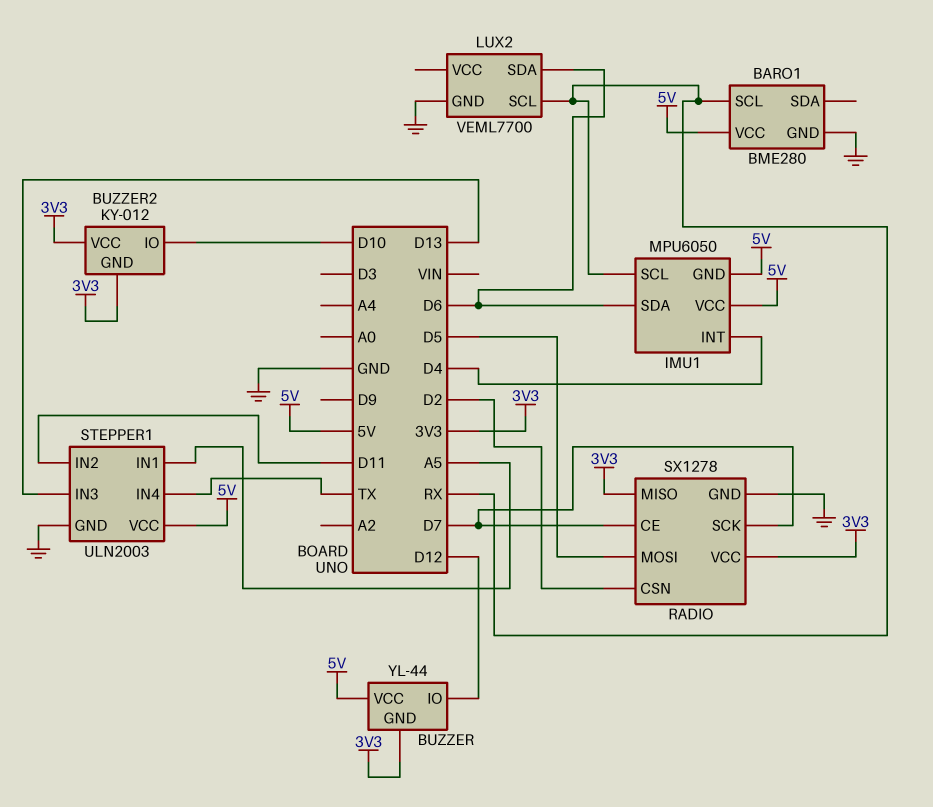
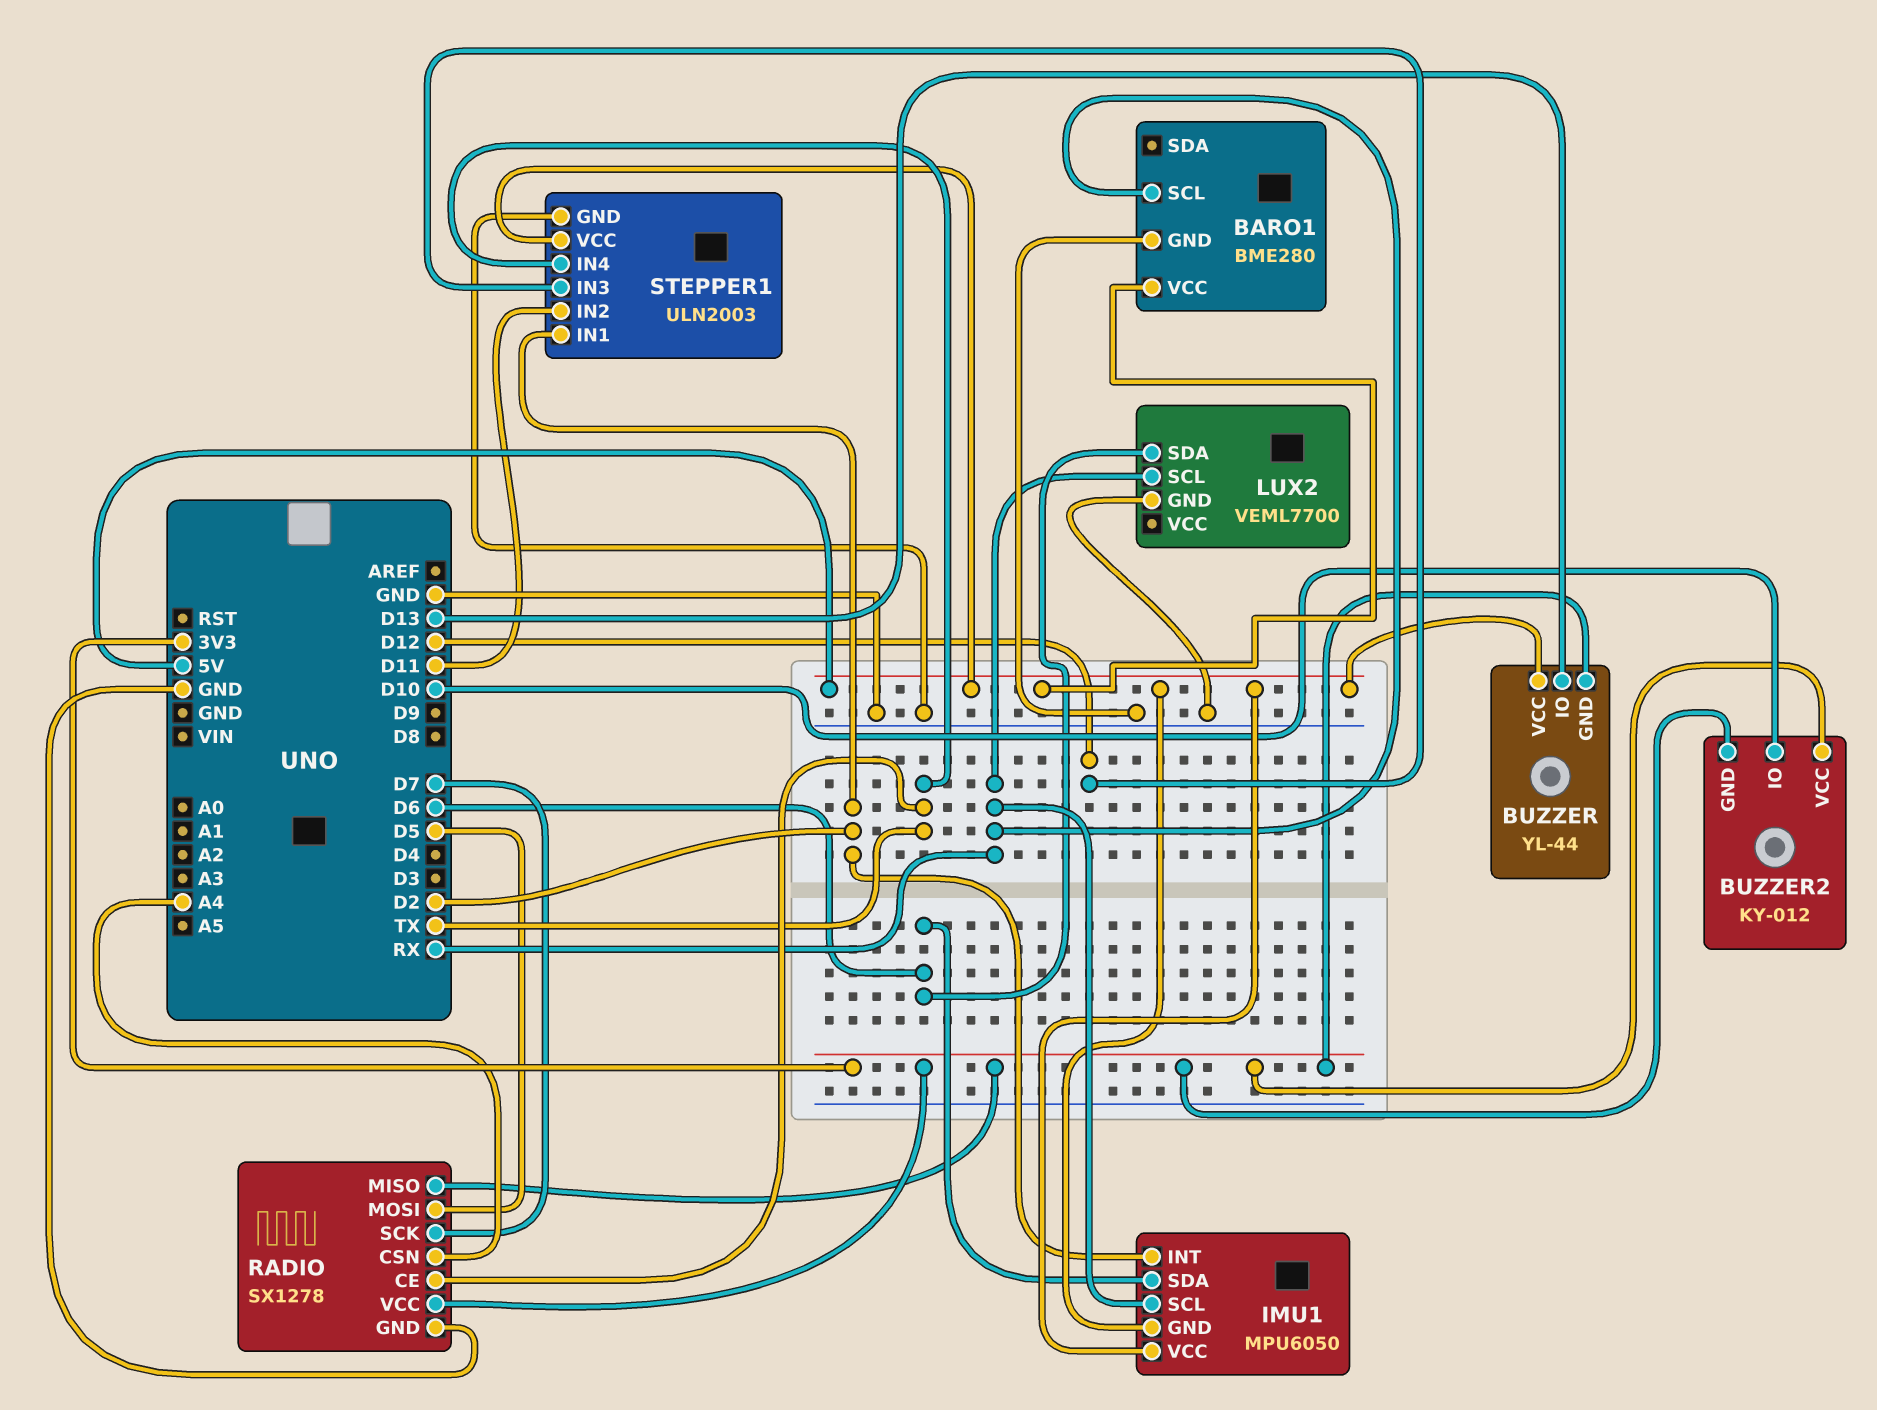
BUZZER pin IO: D12 -> D13
IMU1 pin INT: D4 -> D2
RADIO pin CE: D7 -> TX
RADIO pin CSN: D2 -> A4
STEPPER1 pin IN1: A5 -> D2
STEPPER1 pin IN3: D13 -> D12

